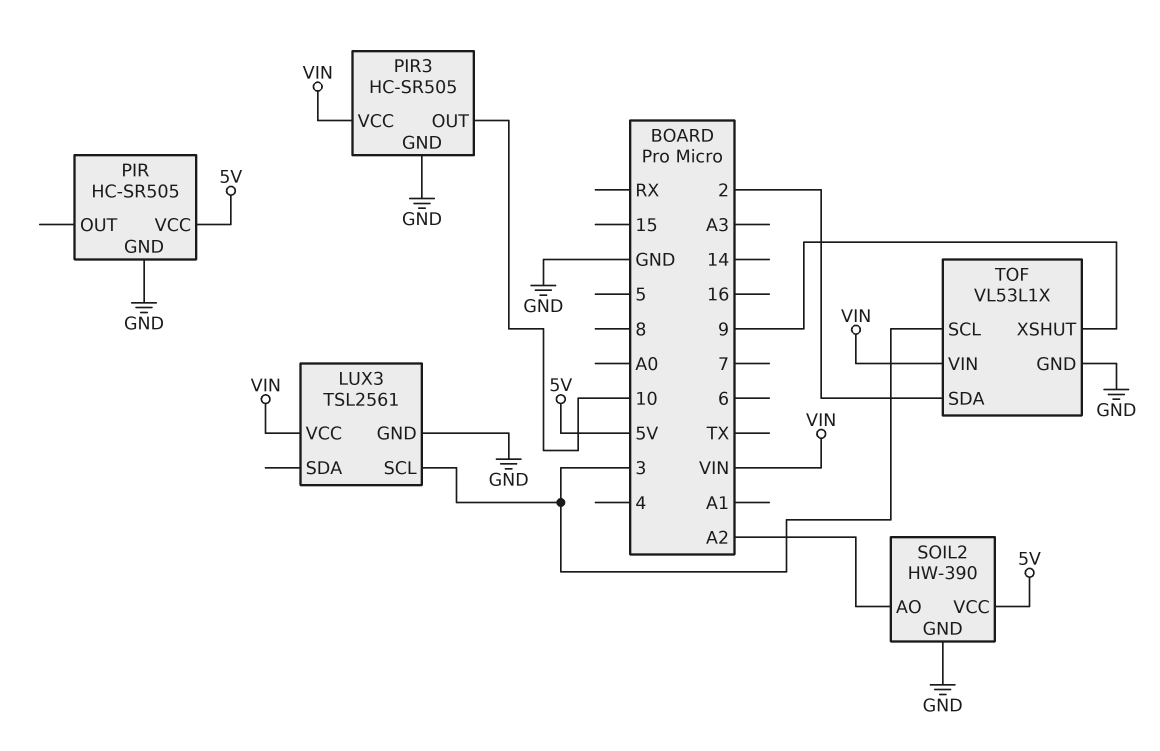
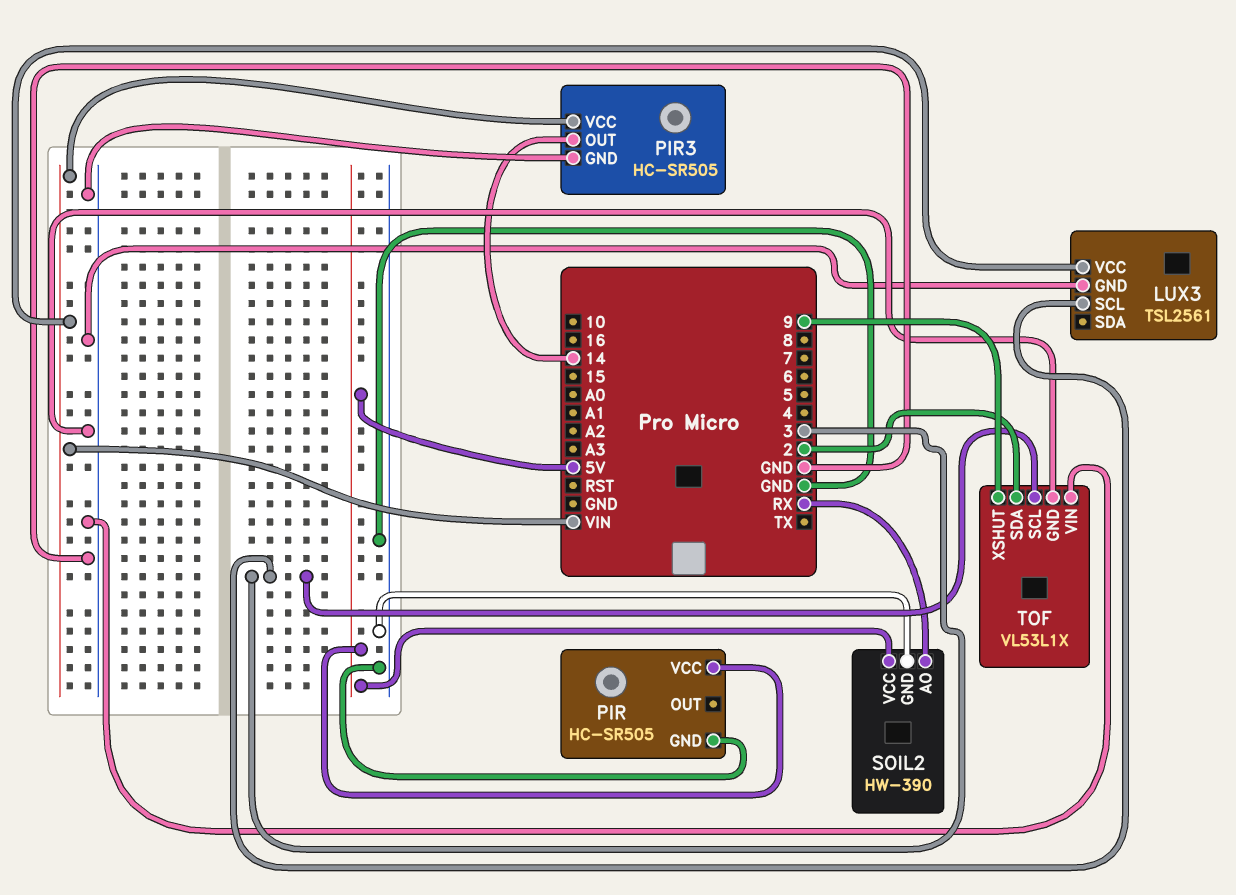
PIR3 pin OUT: 10 -> 14
SOIL2 pin AO: A2 -> RX
TOF pin VIN: VIN -> GND

